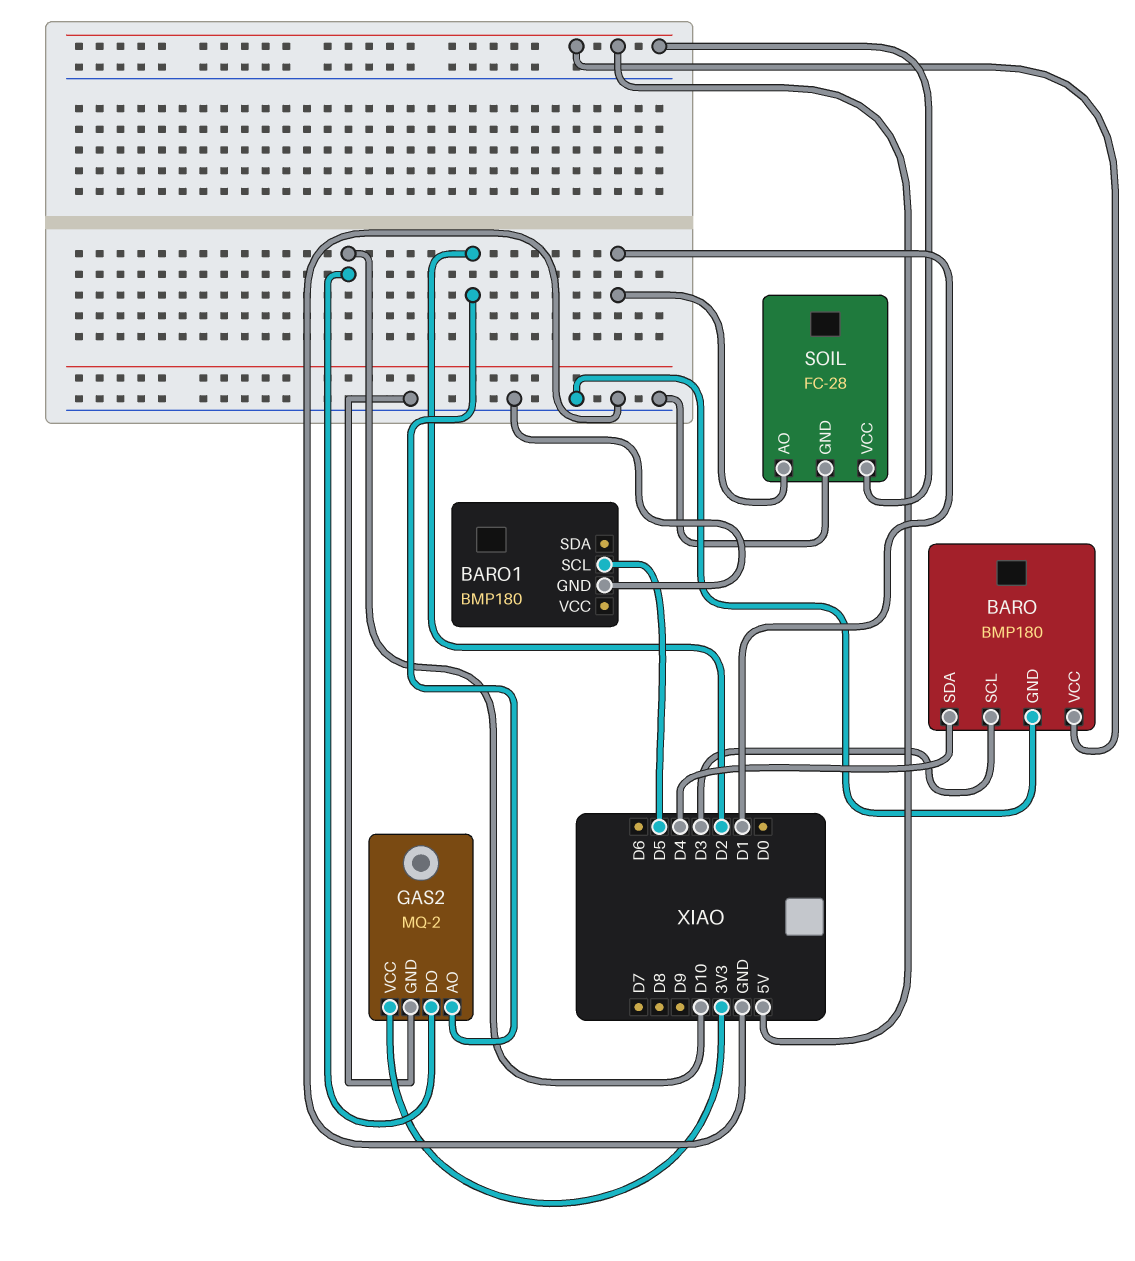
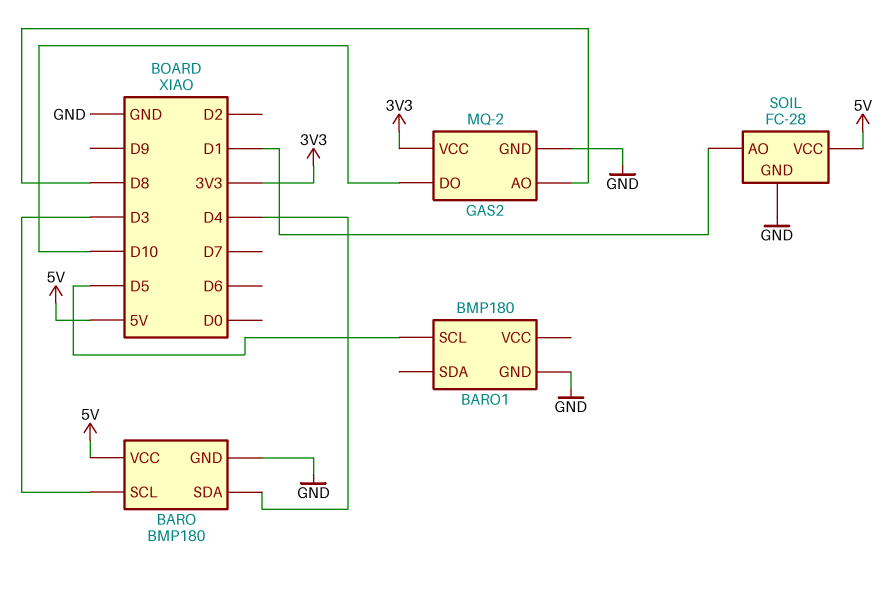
GAS2 pin AO: D2 -> D8

